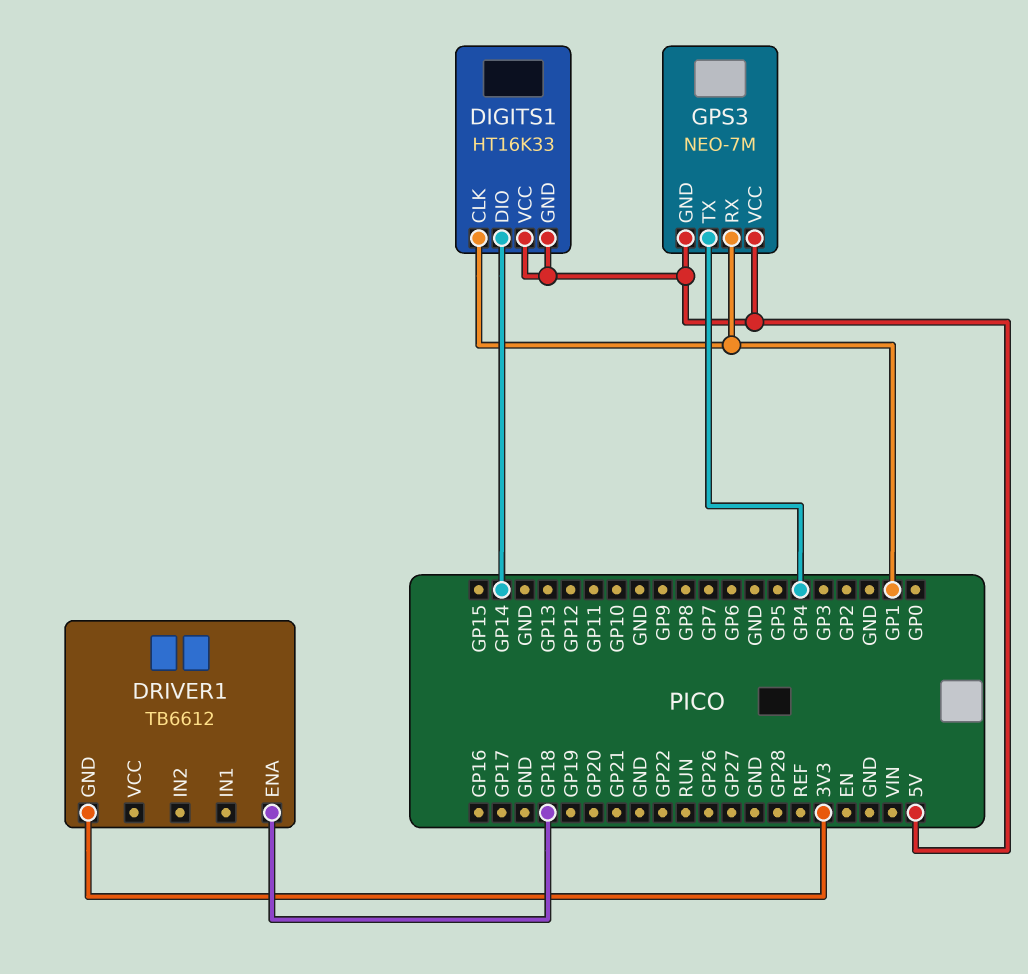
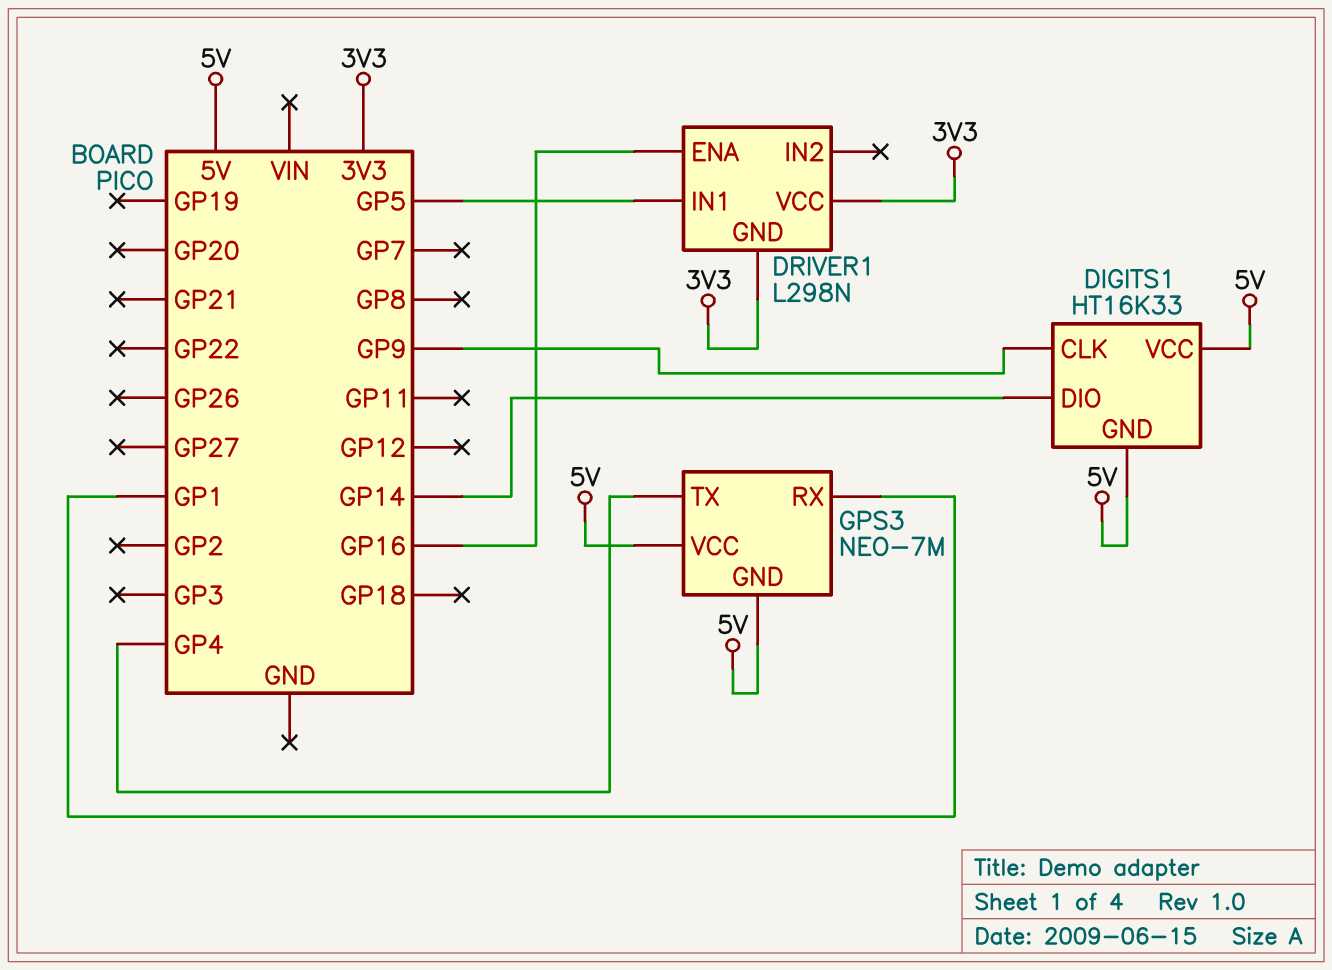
DIGITS1 pin CLK: GP1 -> GP9
DRIVER1: TB6612 -> L298N
DRIVER1 pin ENA: GP18 -> GP16
DRIVER1 pin IN1: none -> GP5
DRIVER1 pin VCC: none -> 3V3

